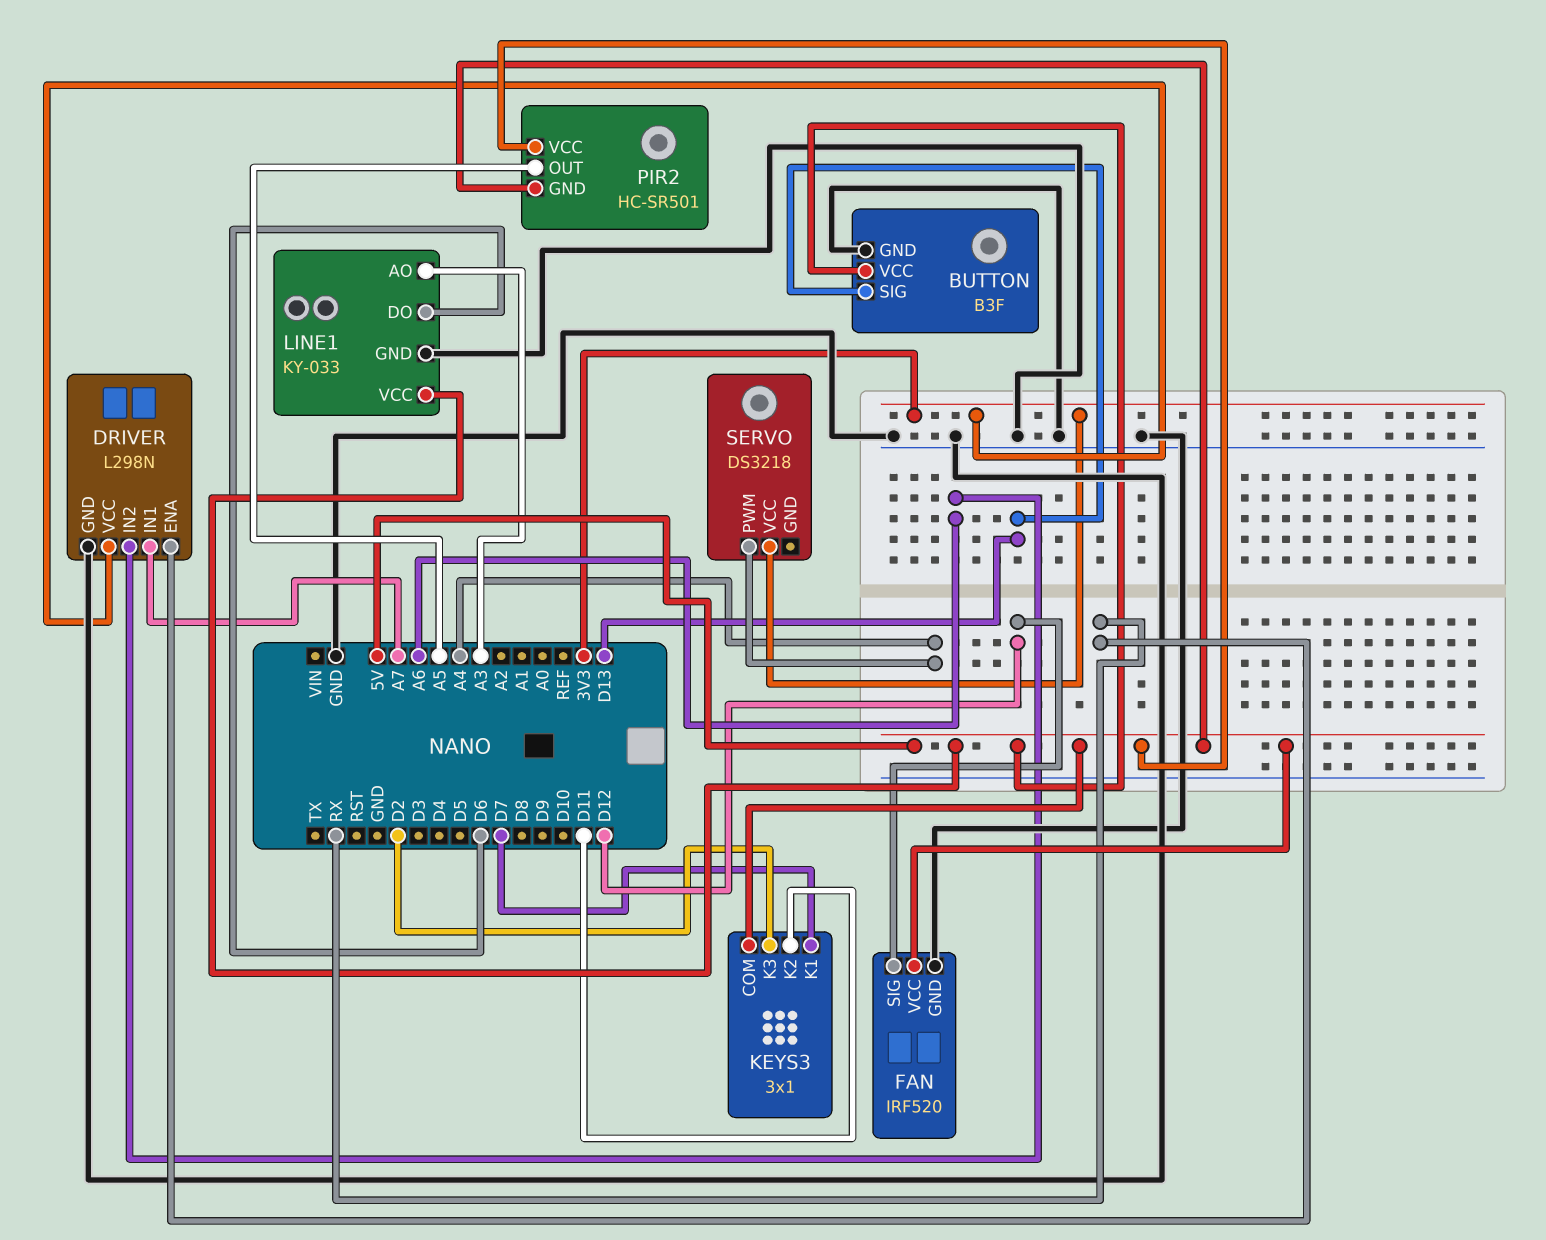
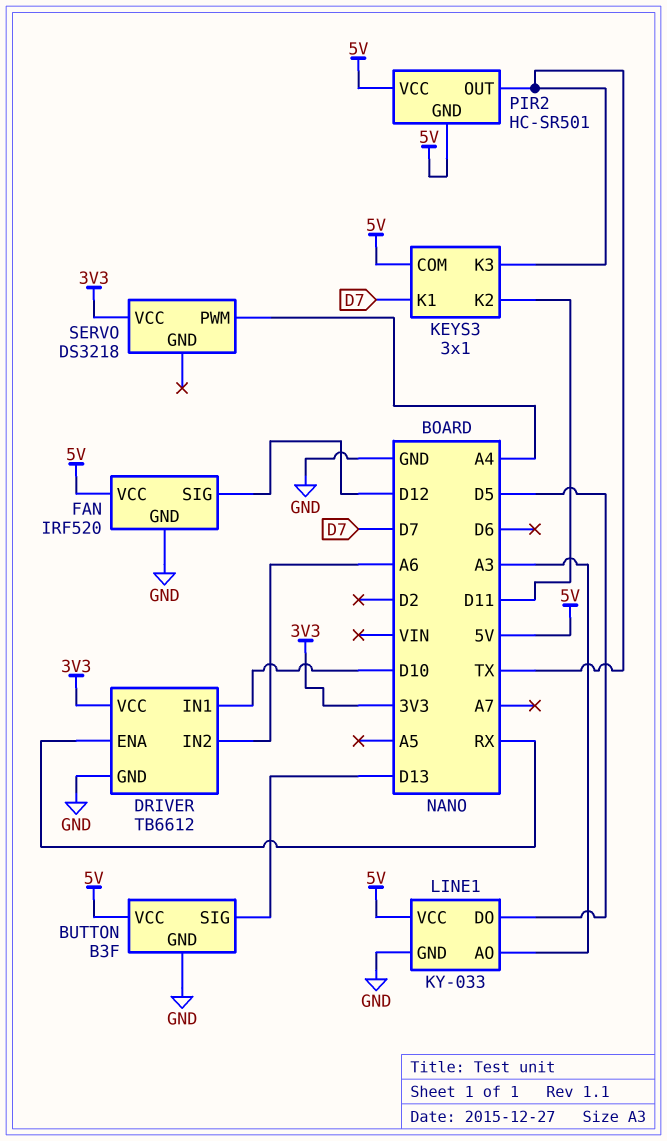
DRIVER: L298N -> TB6612
DRIVER pin IN1: A7 -> D10
KEYS3 pin K3: D2 -> TX
LINE1 pin DO: D6 -> D5
PIR2 pin OUT: A5 -> TX

